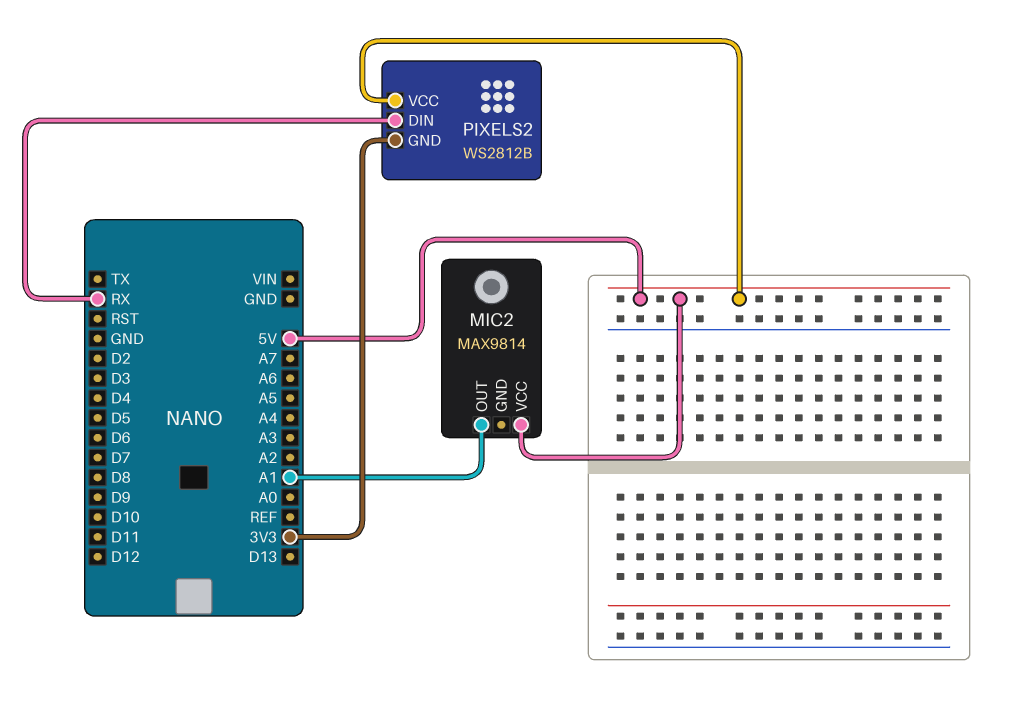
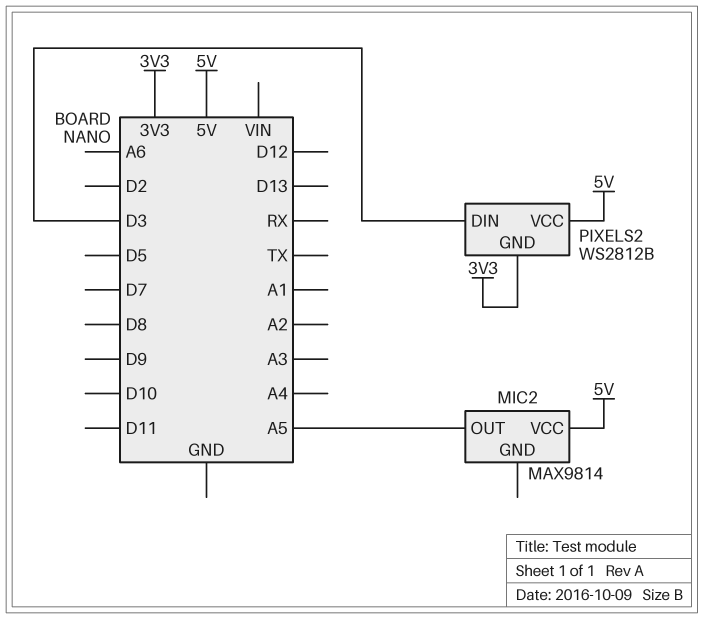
MIC2 pin OUT: A1 -> A5
PIXELS2 pin DIN: RX -> D3

